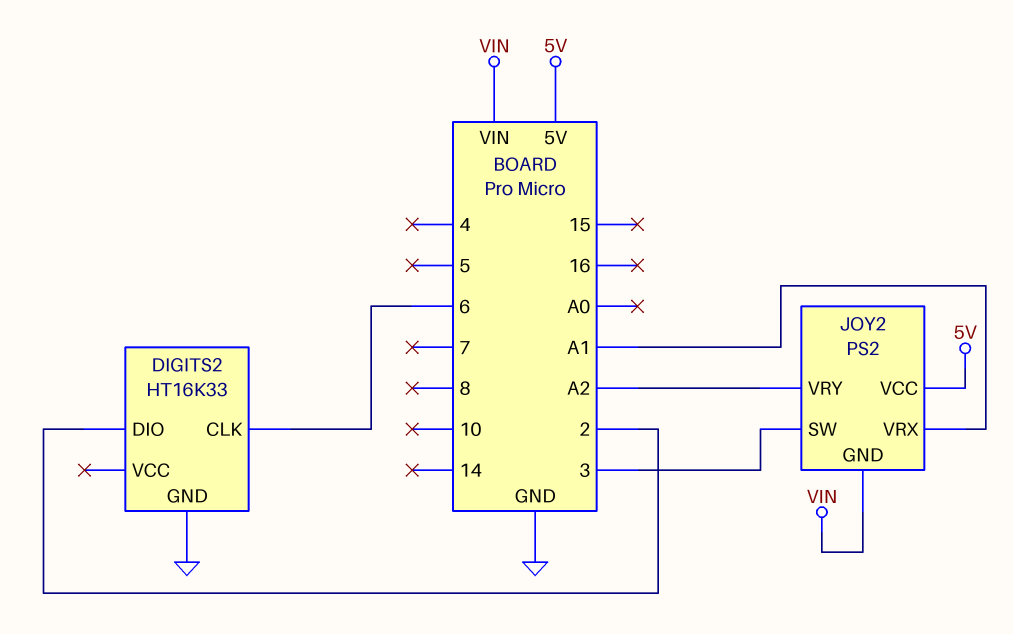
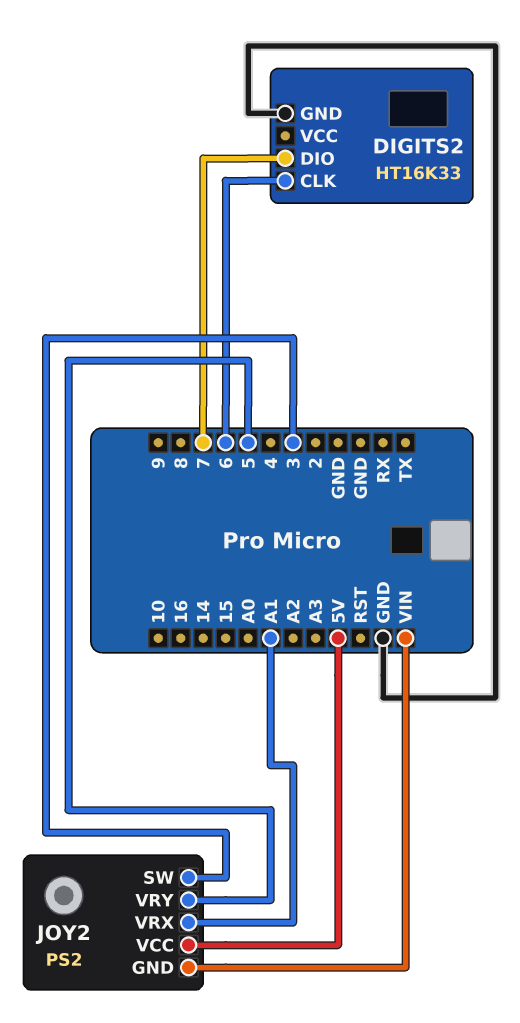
DIGITS2 pin DIO: 2 -> 7
JOY2 pin VRY: A2 -> 5

